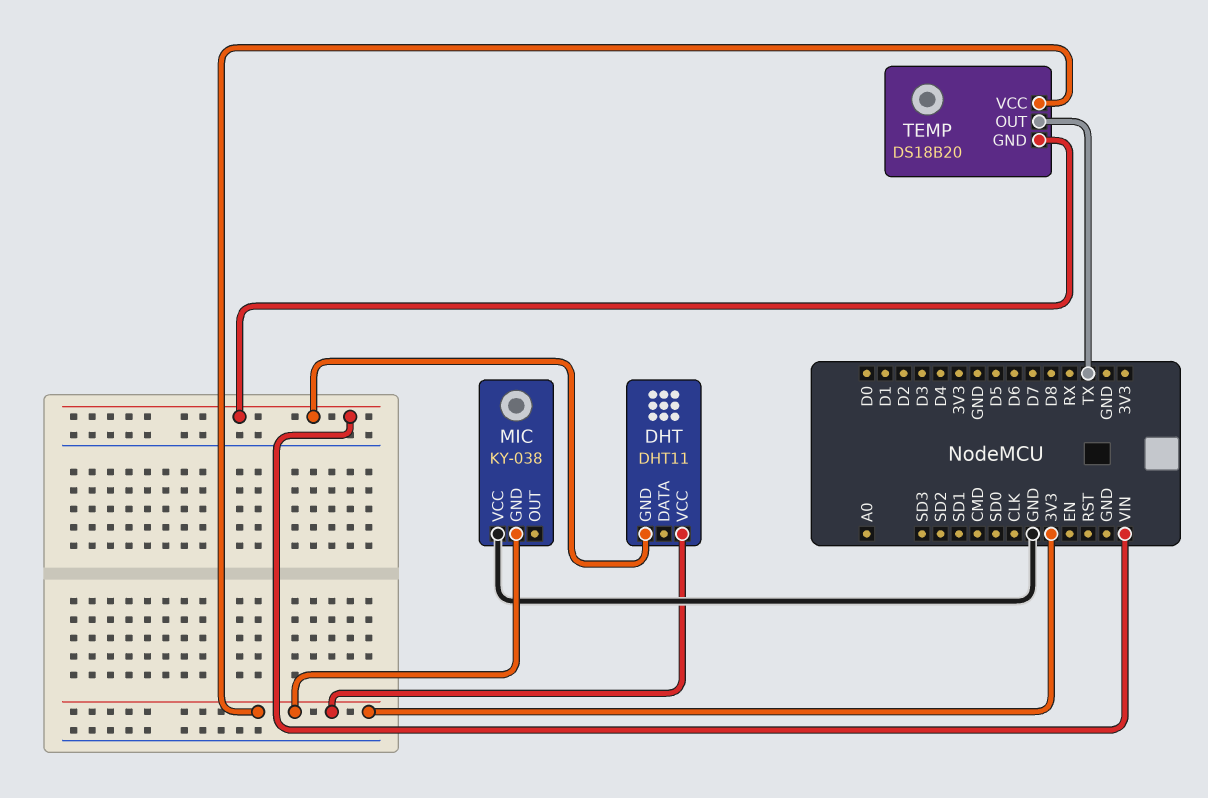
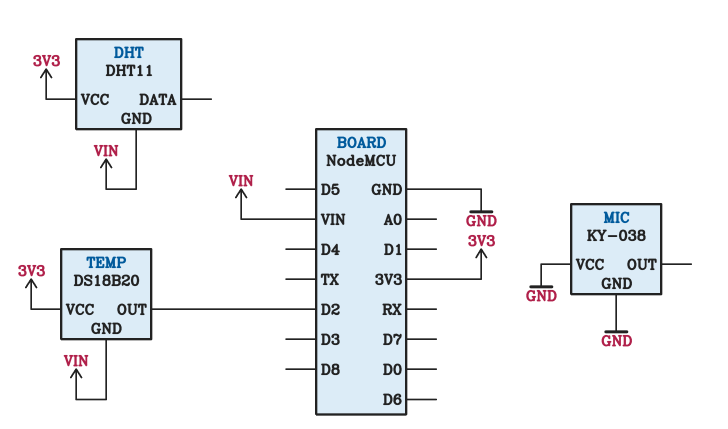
MIC pin GND: 3V3 -> GND
TEMP pin OUT: TX -> D2

